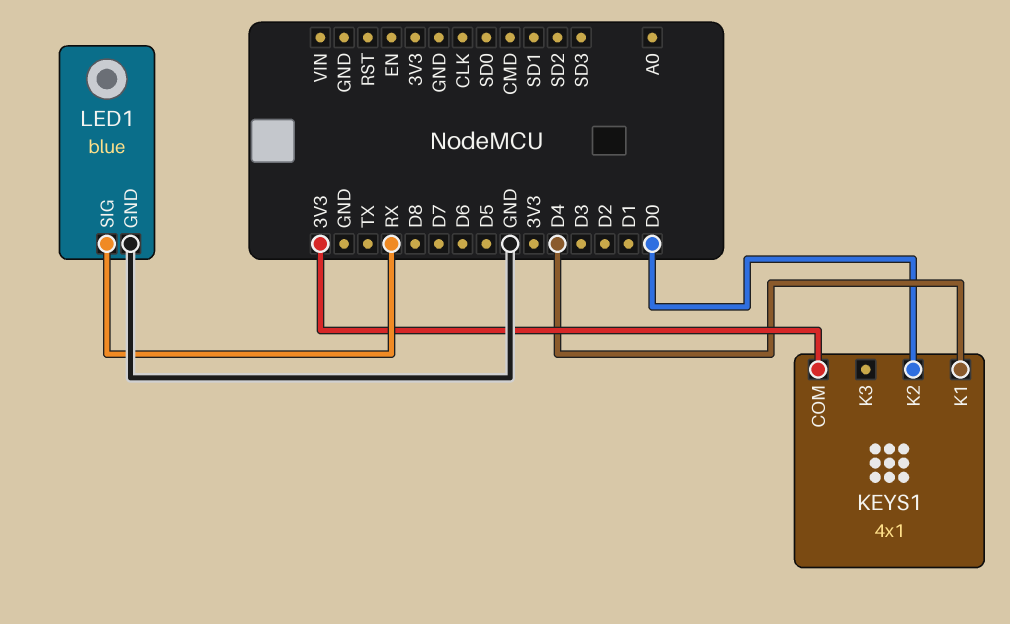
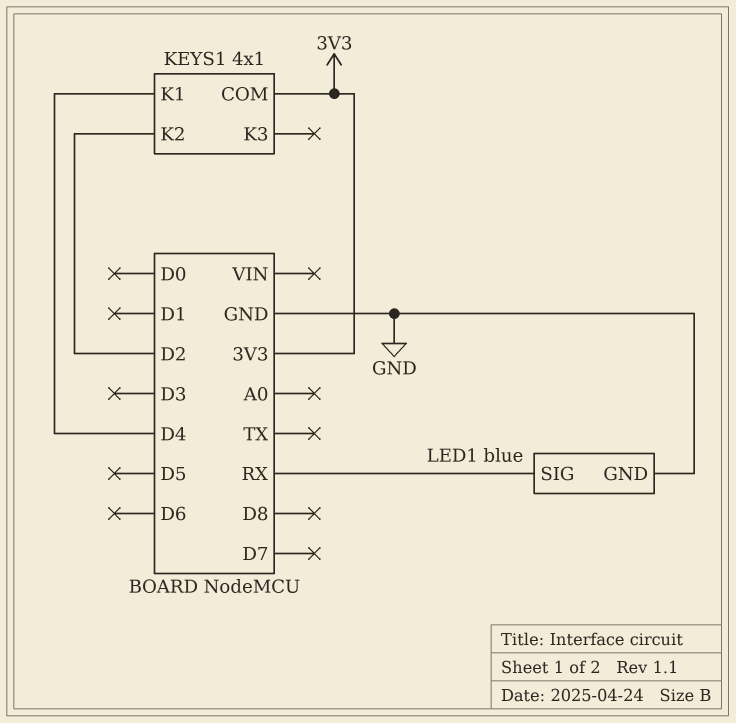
KEYS1 pin K2: D0 -> D2

